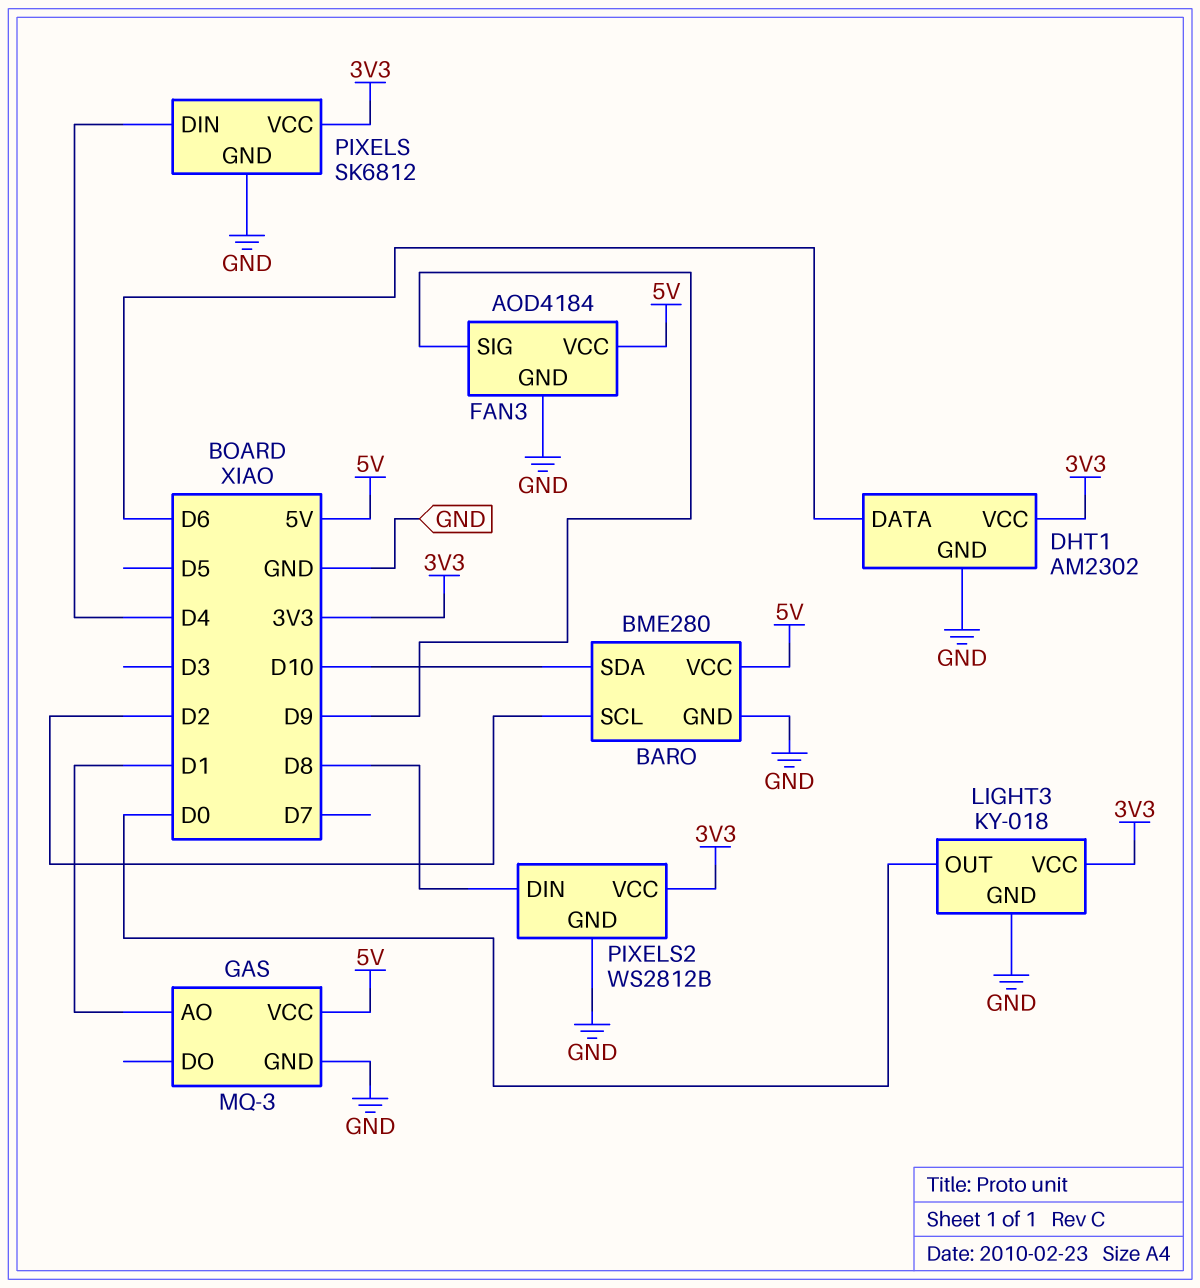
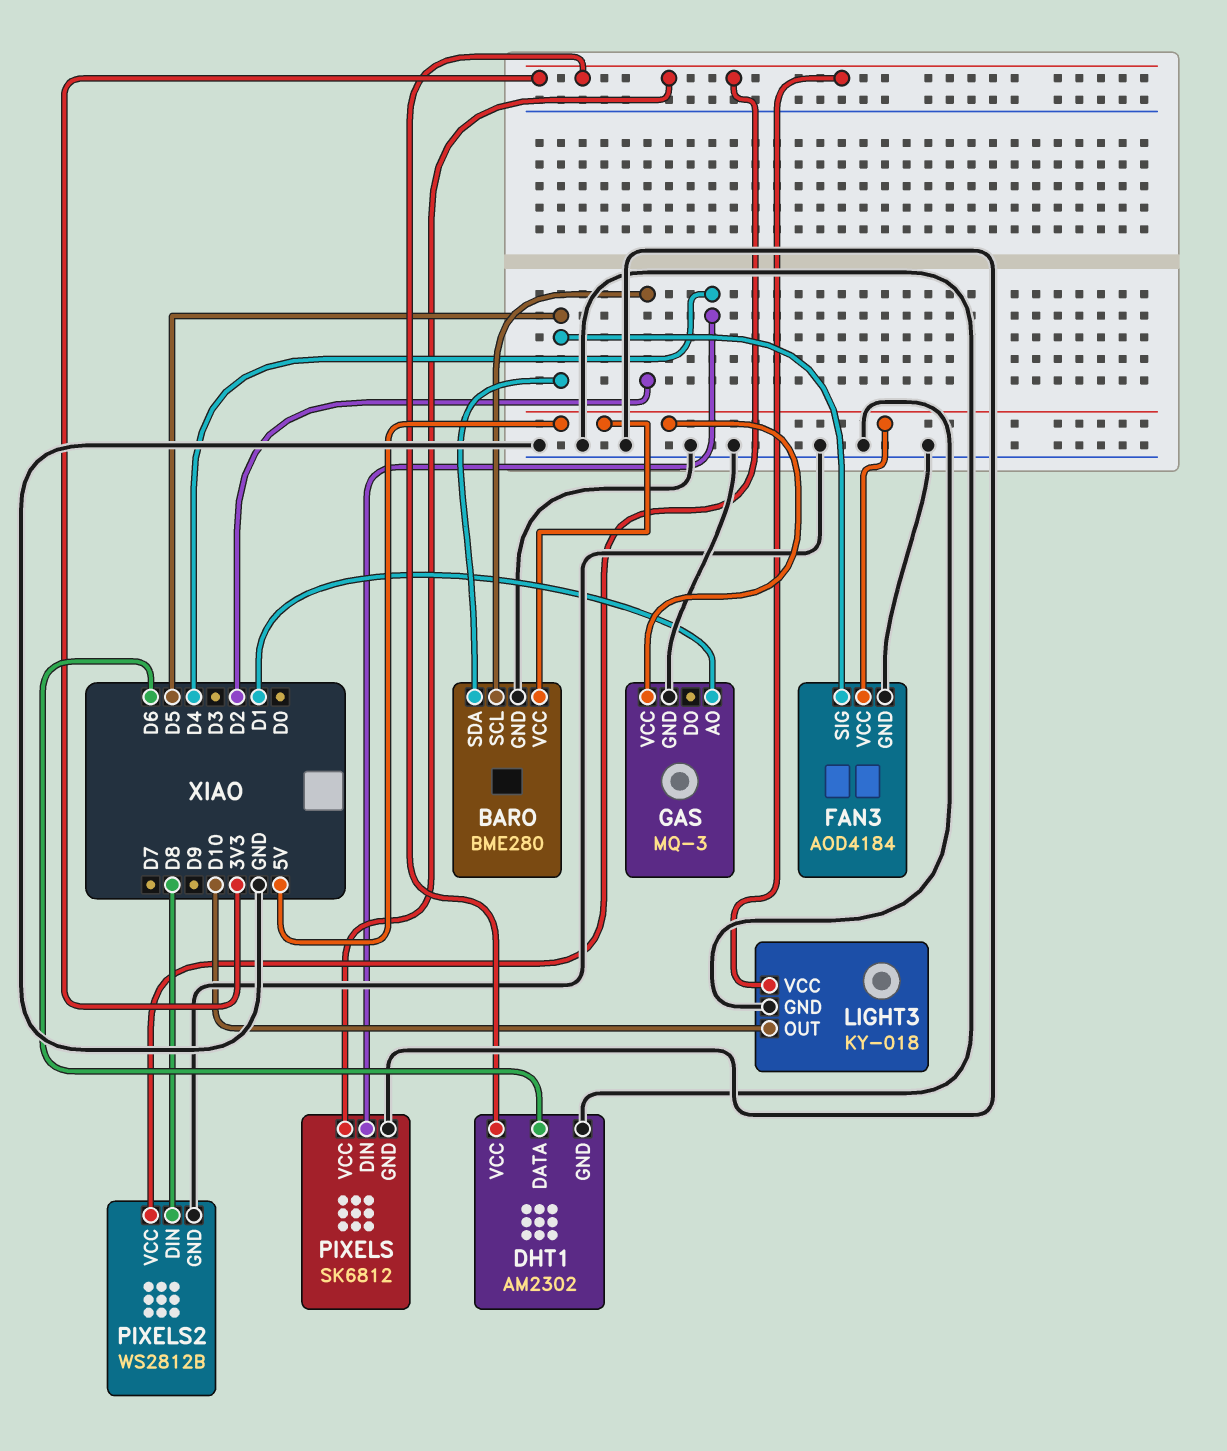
BARO pin SDA: D10 -> D5
FAN3 pin SIG: D9 -> D5
LIGHT3 pin OUT: D0 -> D10

